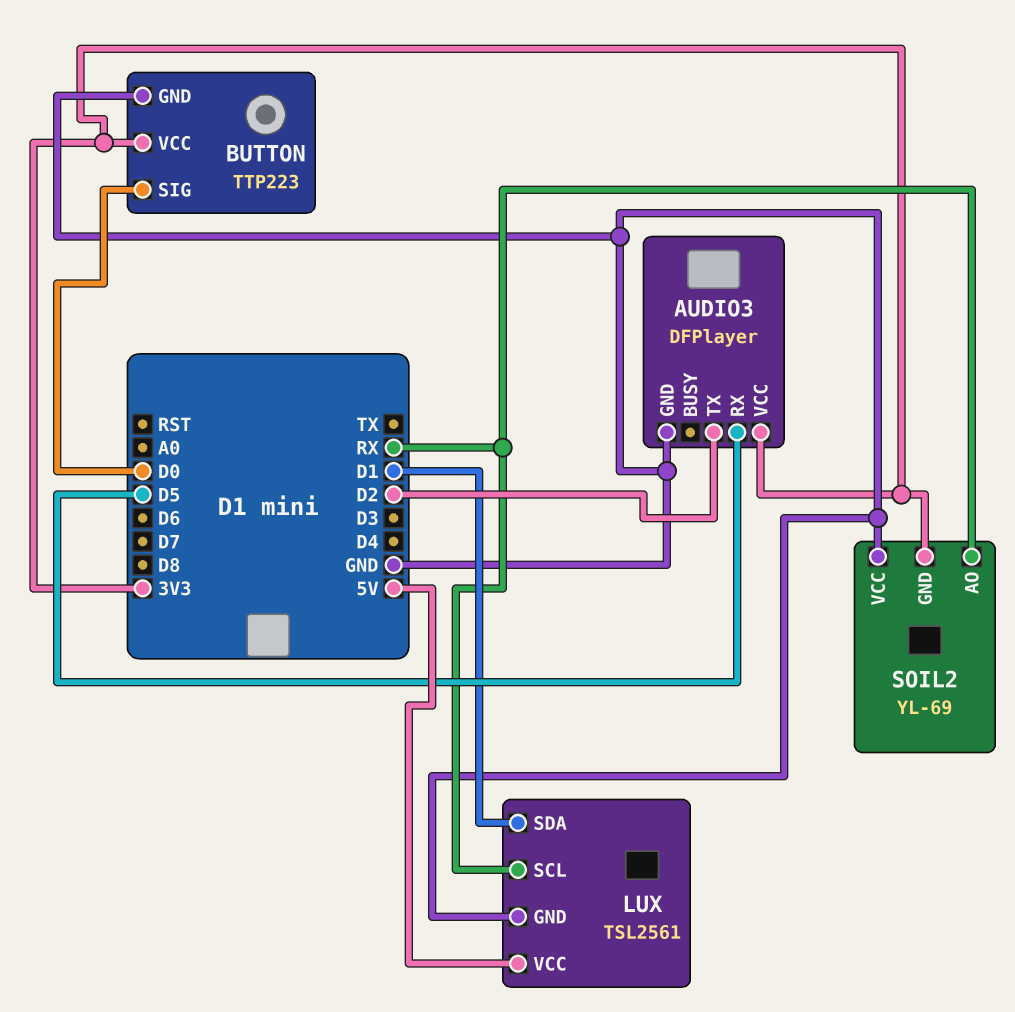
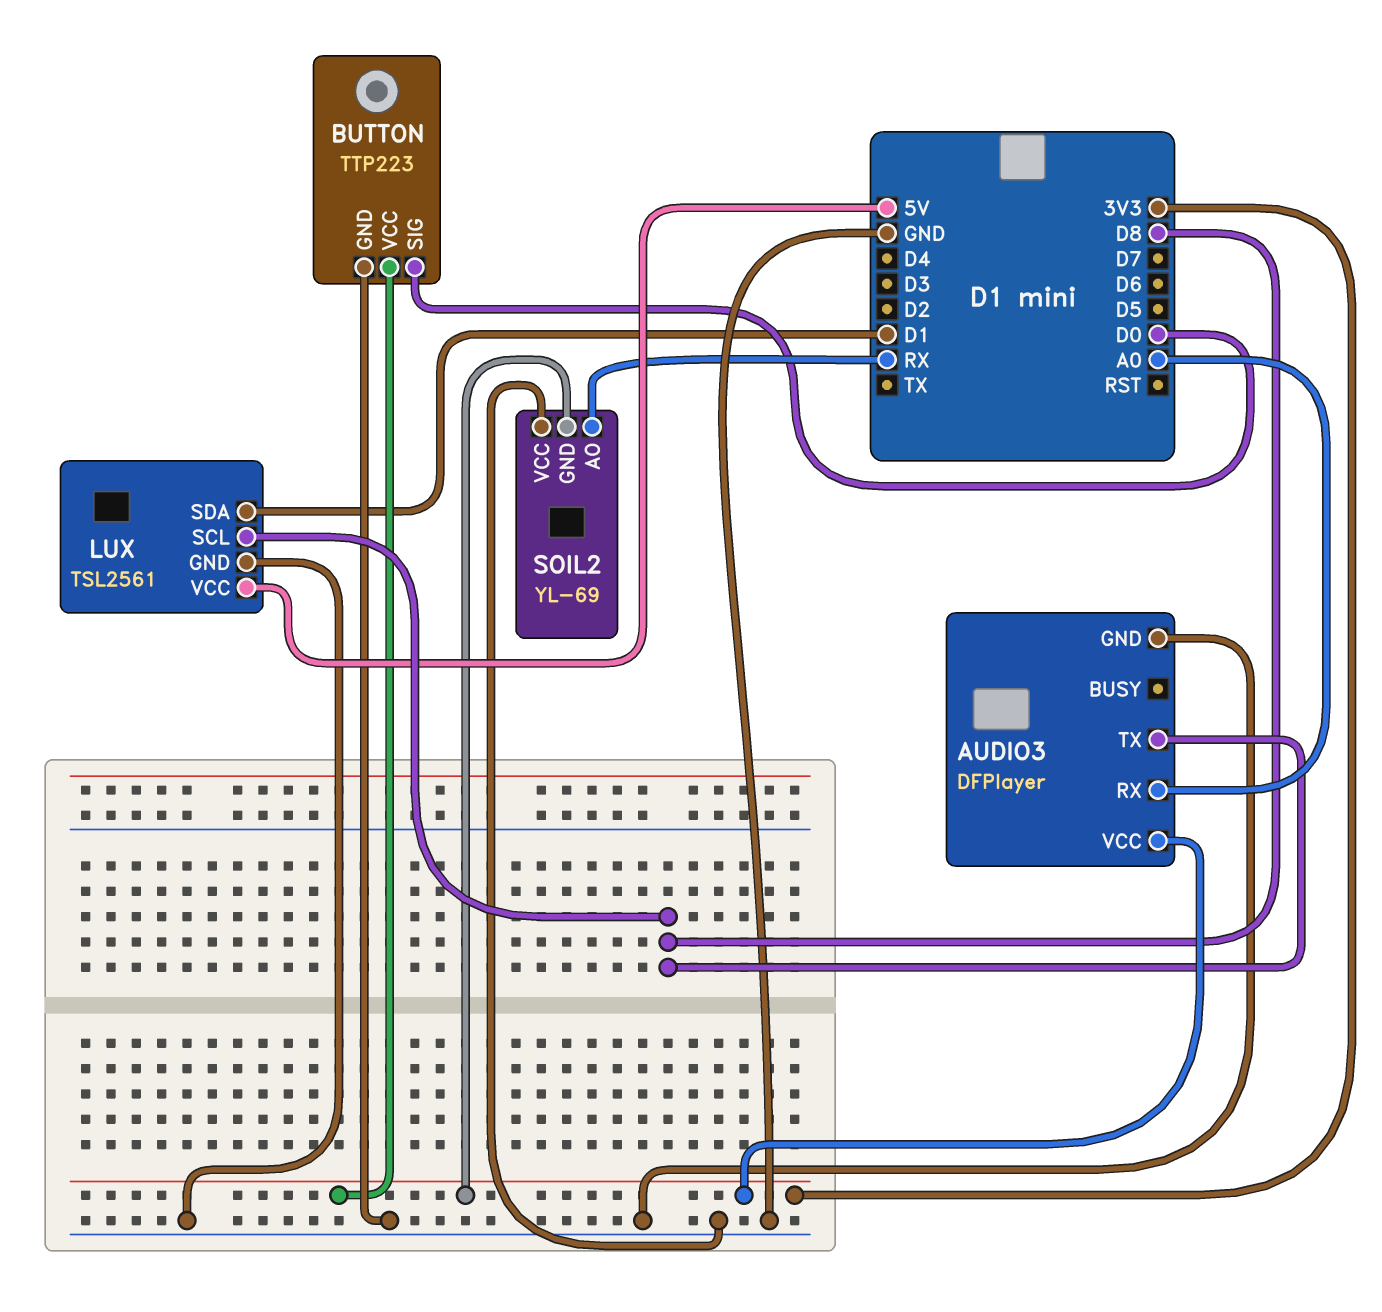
AUDIO3 pin RX: D5 -> A0
AUDIO3 pin TX: D2 -> D8
LUX pin SCL: RX -> D8

